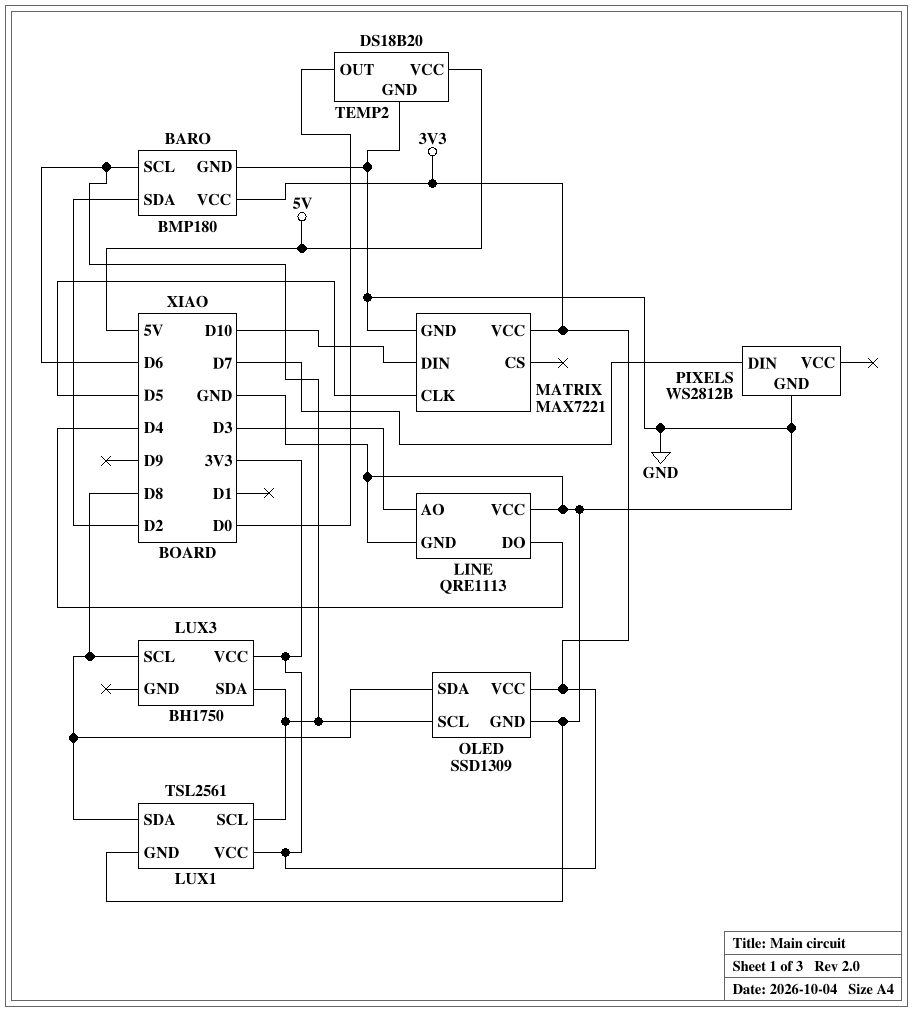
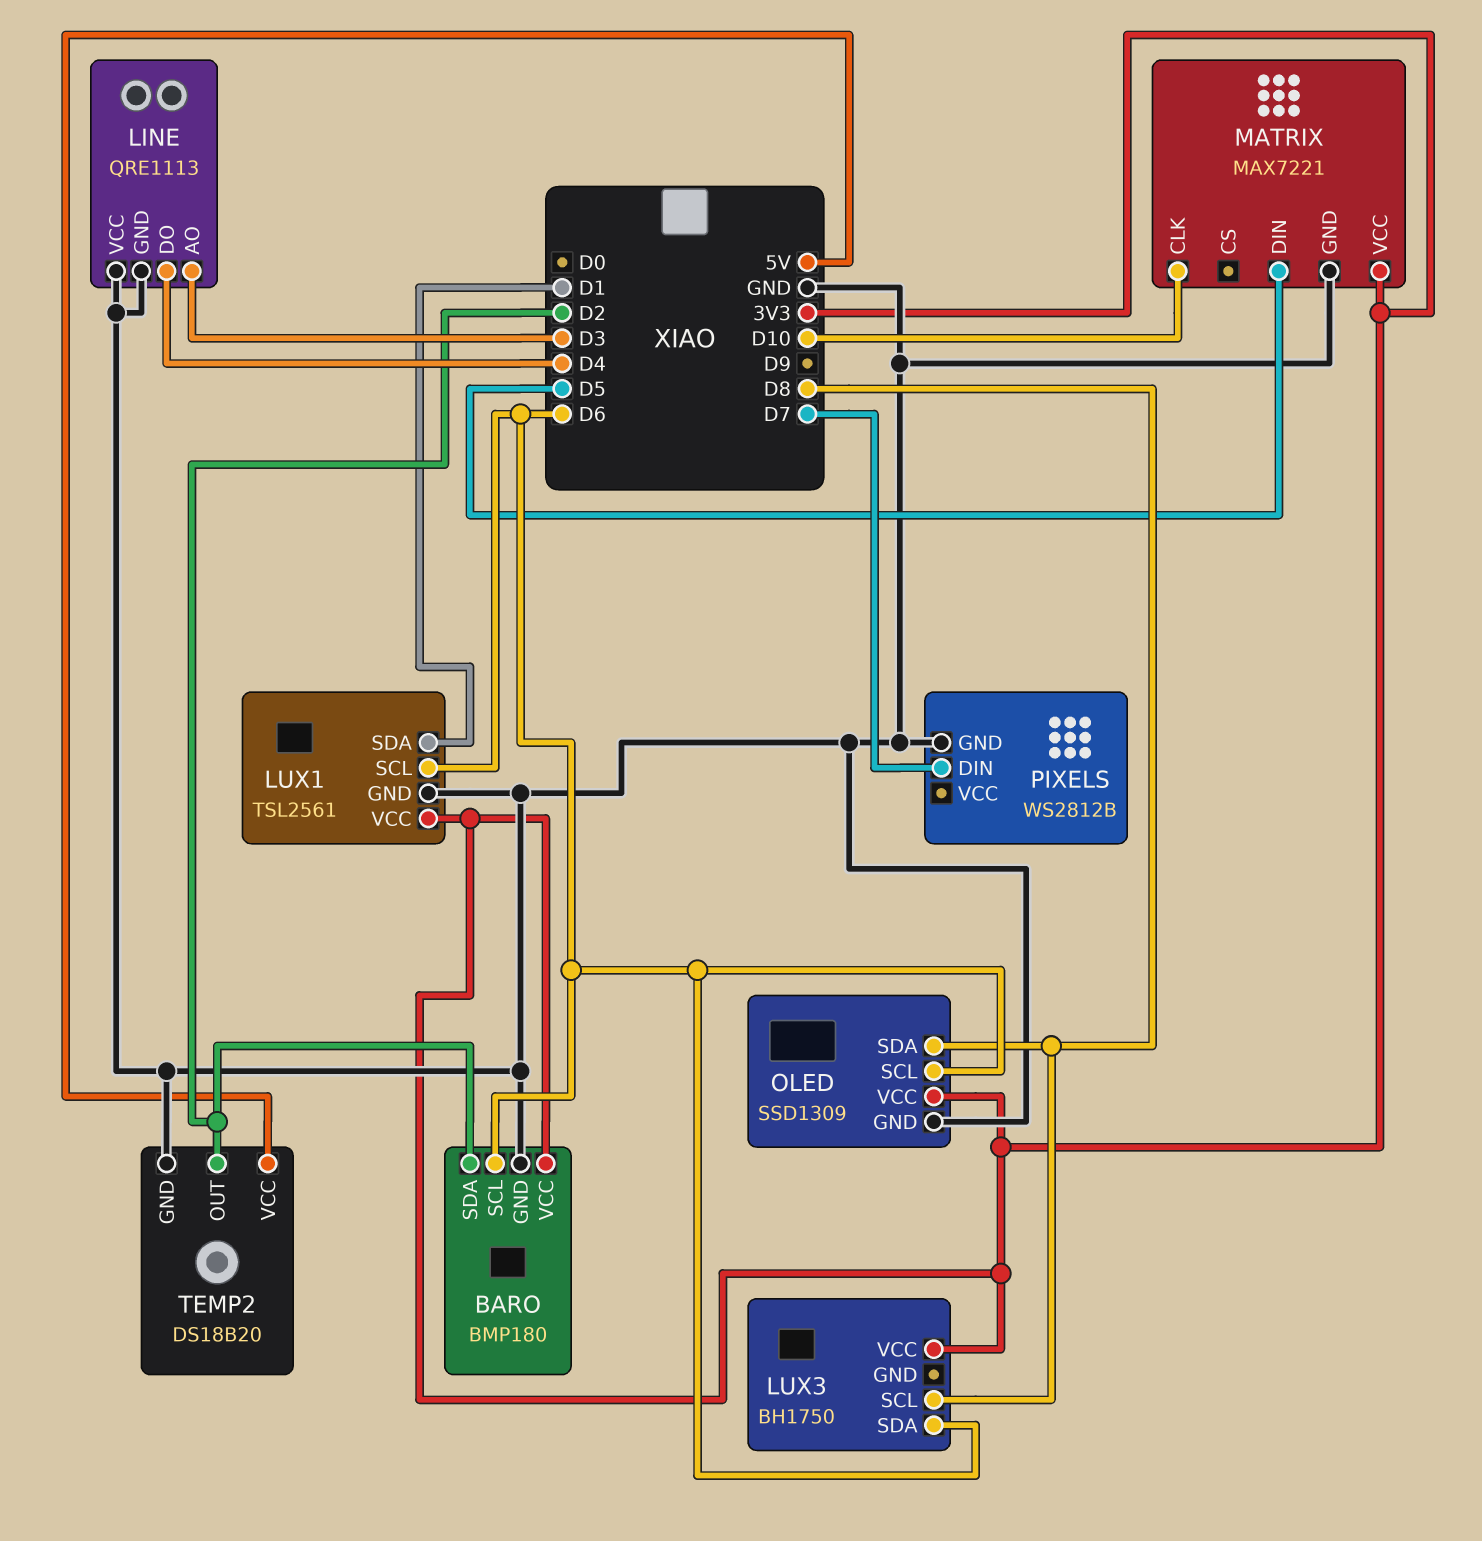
LUX1 pin SDA: D8 -> D1
MATRIX pin CLK: D5 -> D10
MATRIX pin DIN: D10 -> D5
TEMP2 pin OUT: D0 -> D2

